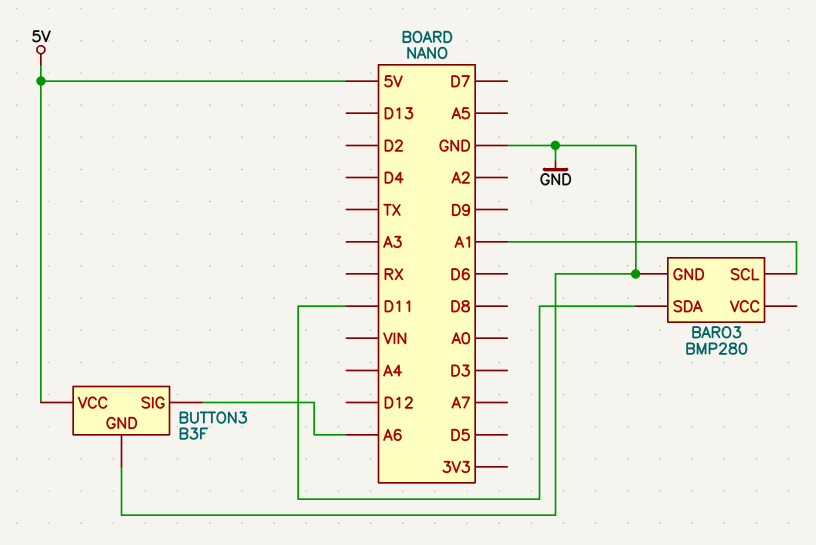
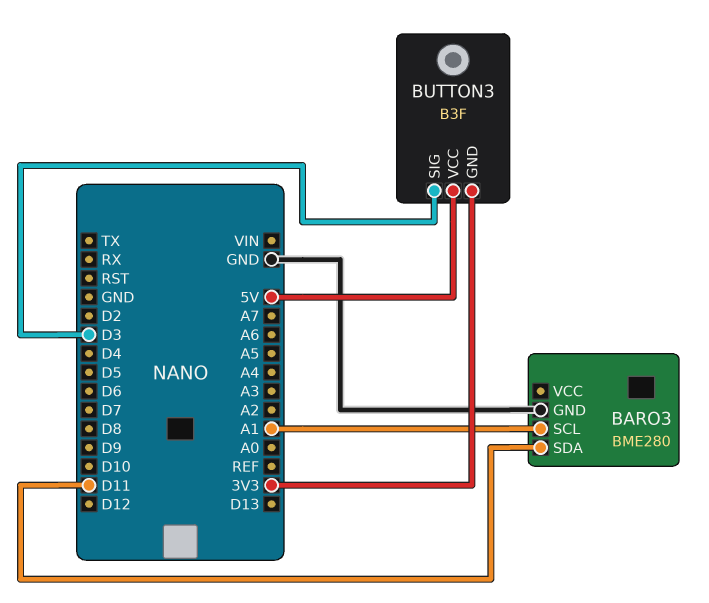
BARO3: BMP280 -> BME280
BUTTON3 pin GND: GND -> 3V3
BUTTON3 pin SIG: A6 -> D3

